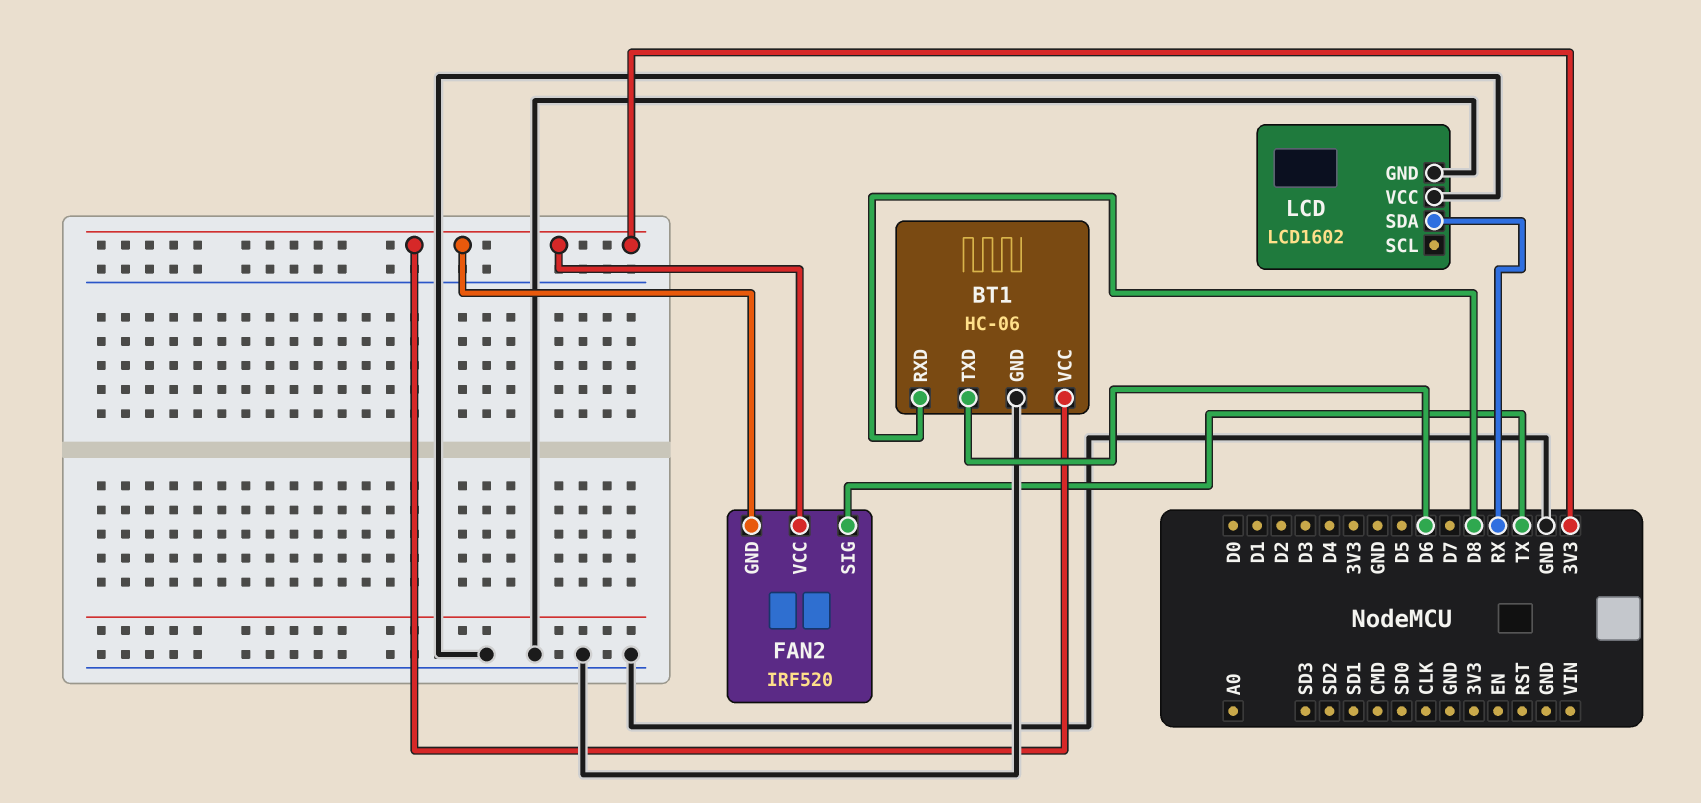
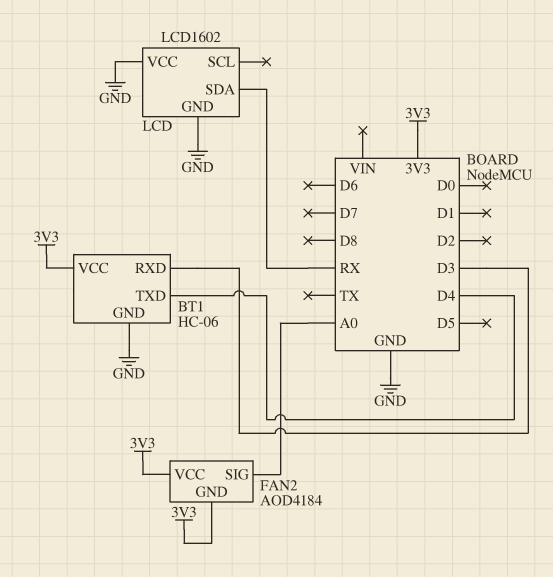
BT1 pin RXD: D8 -> D3
BT1 pin TXD: D6 -> D4
FAN2: IRF520 -> AOD4184
FAN2 pin SIG: TX -> A0

